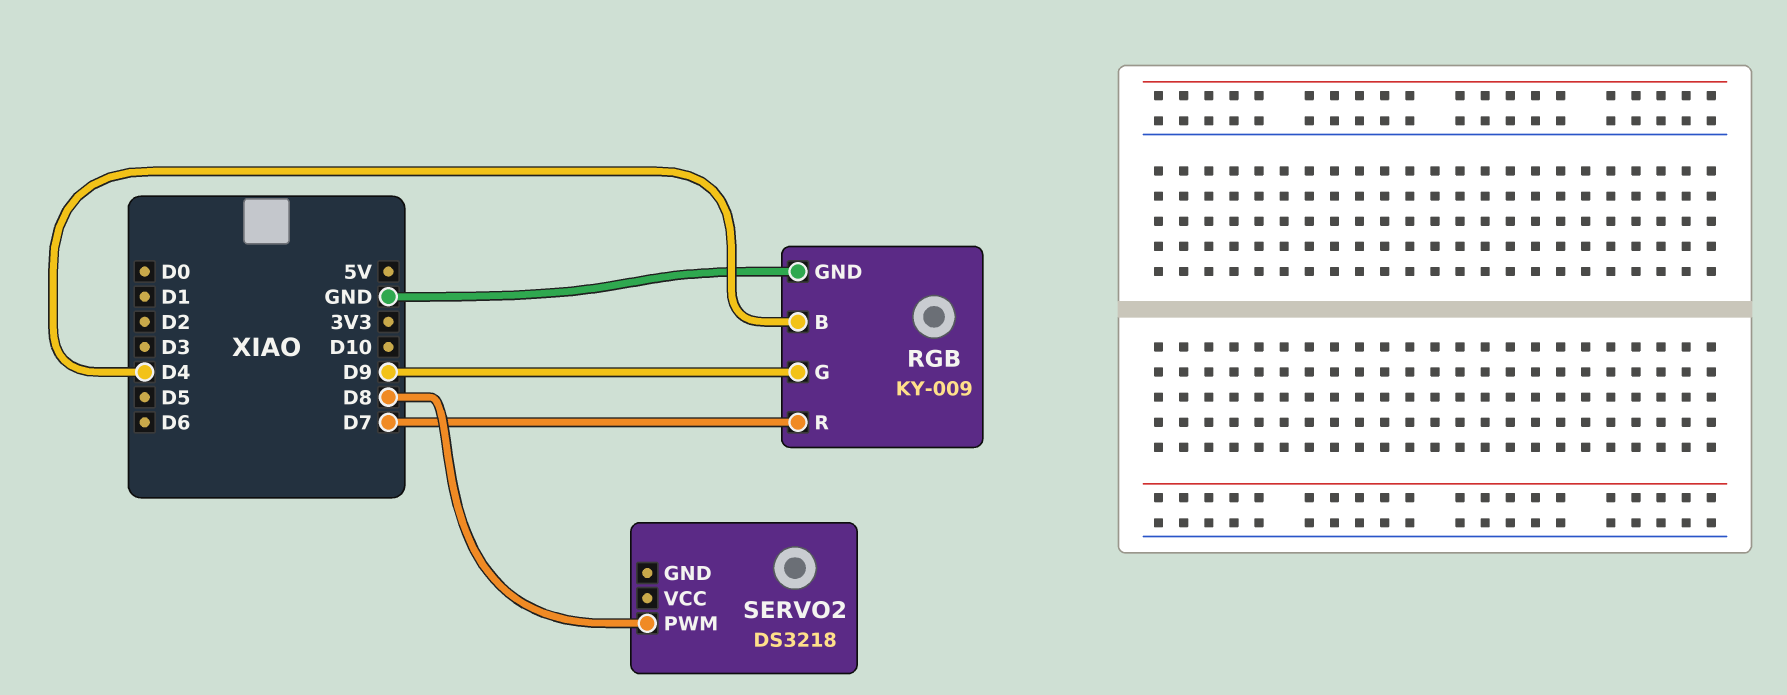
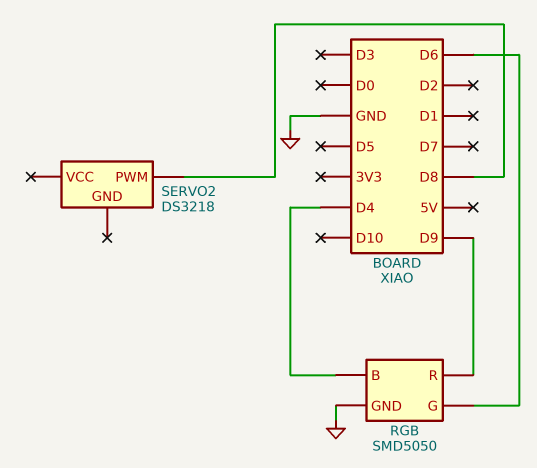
RGB: KY-009 -> SMD5050
RGB pin G: D9 -> D6
RGB pin R: D7 -> D9

